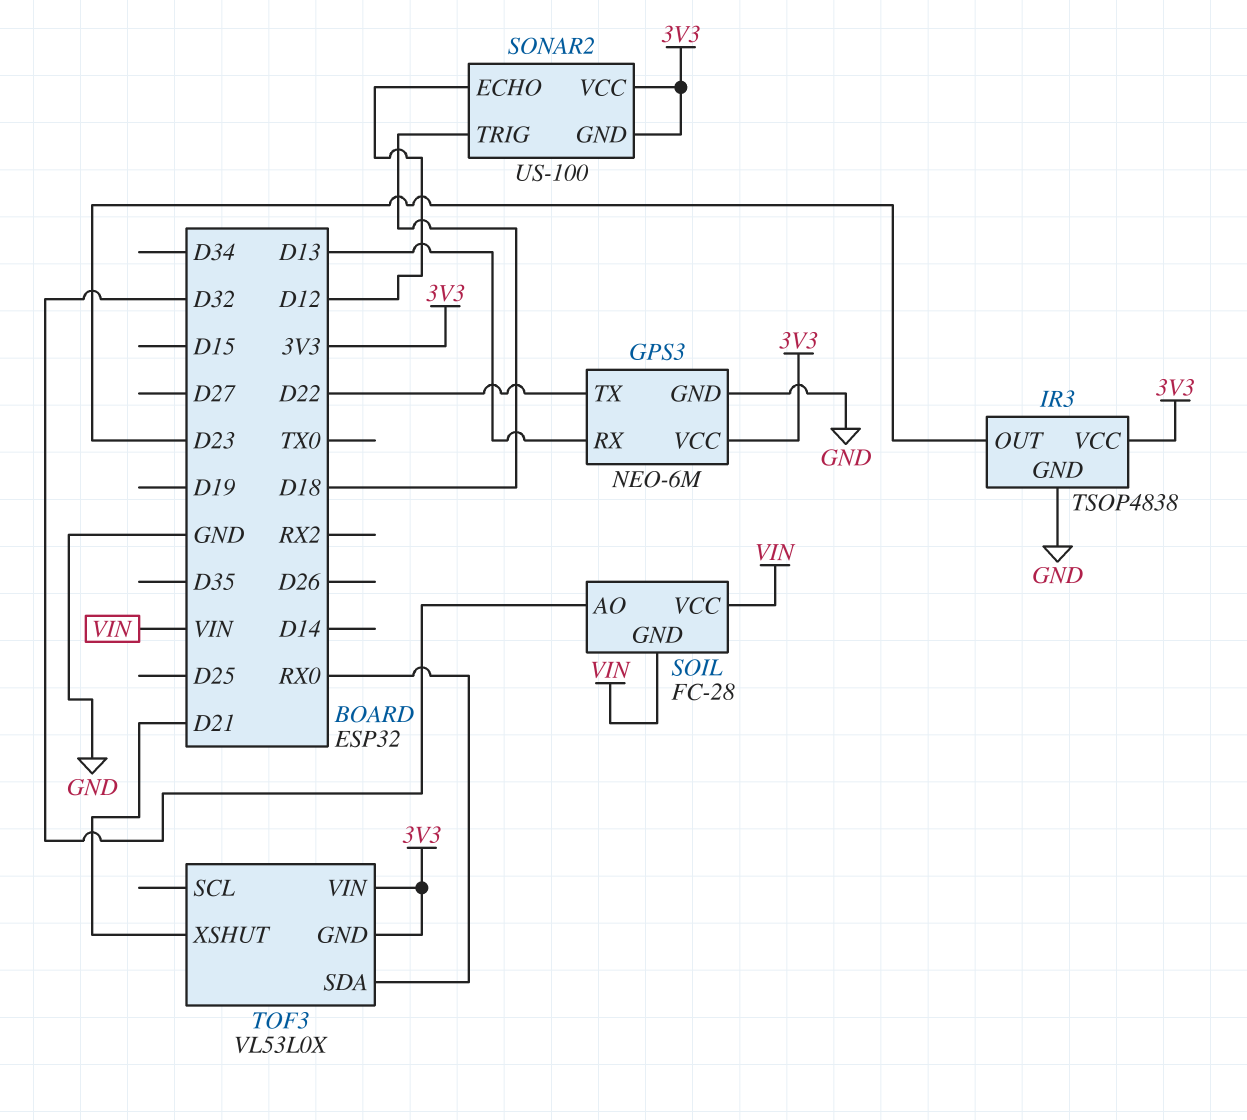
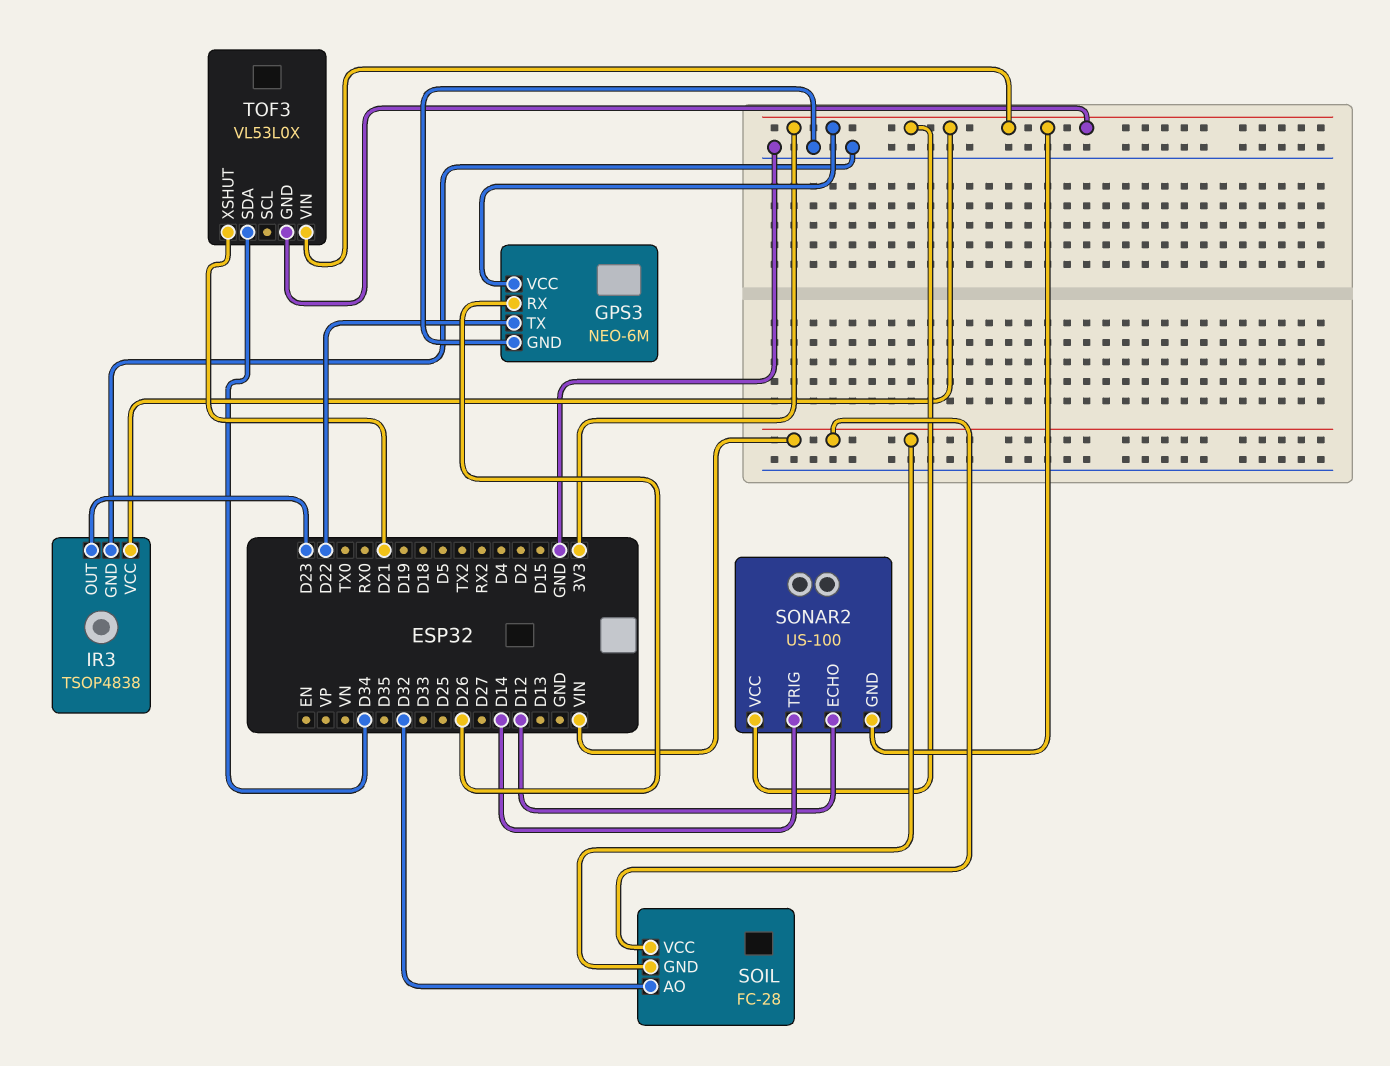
GPS3 pin RX: D13 -> D26
SONAR2 pin TRIG: D18 -> D14
TOF3 pin SDA: RX0 -> D34

